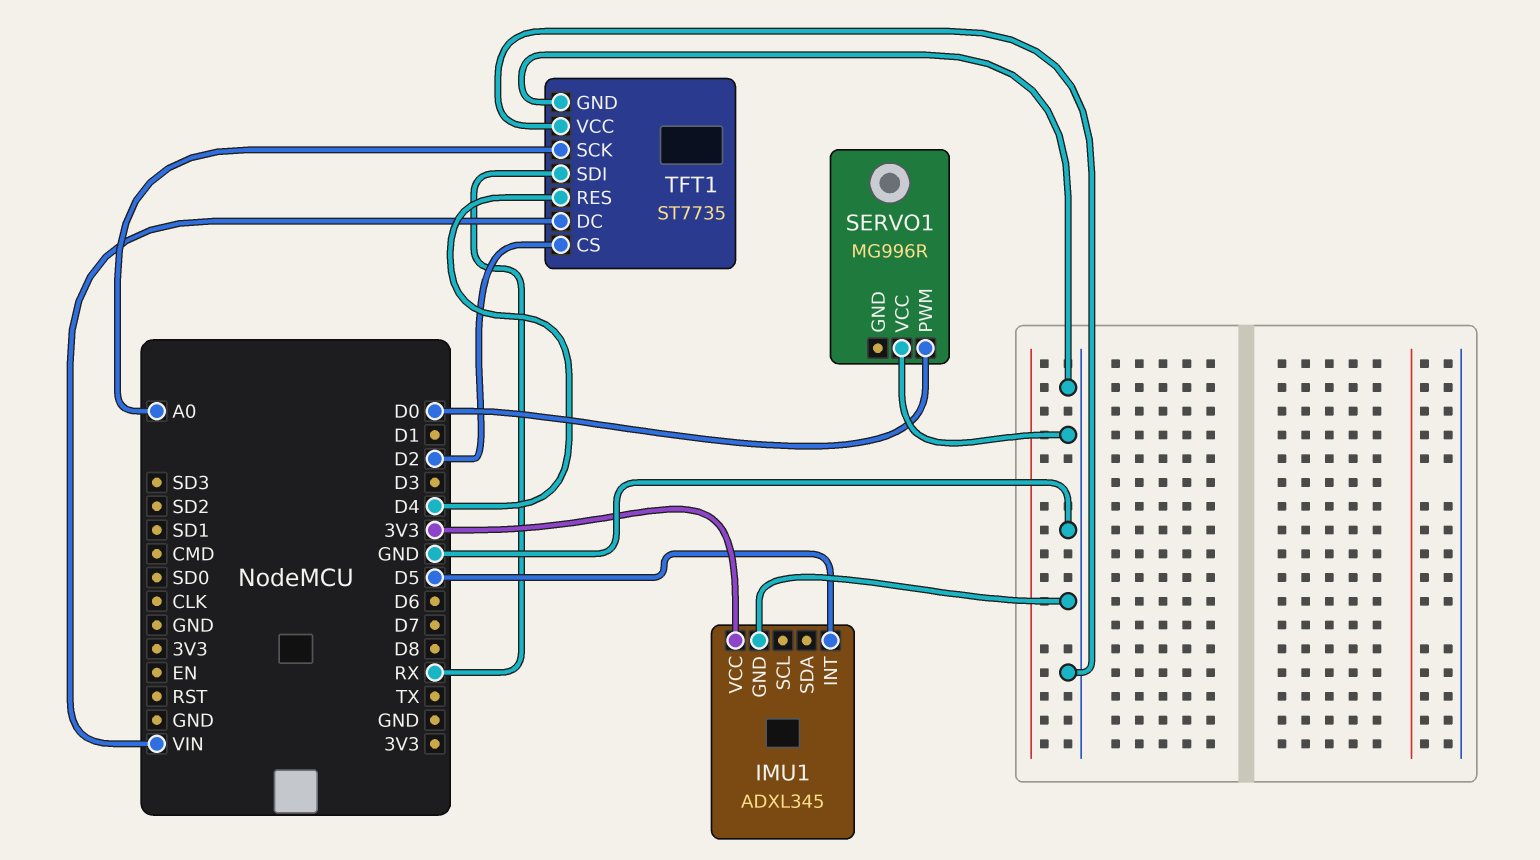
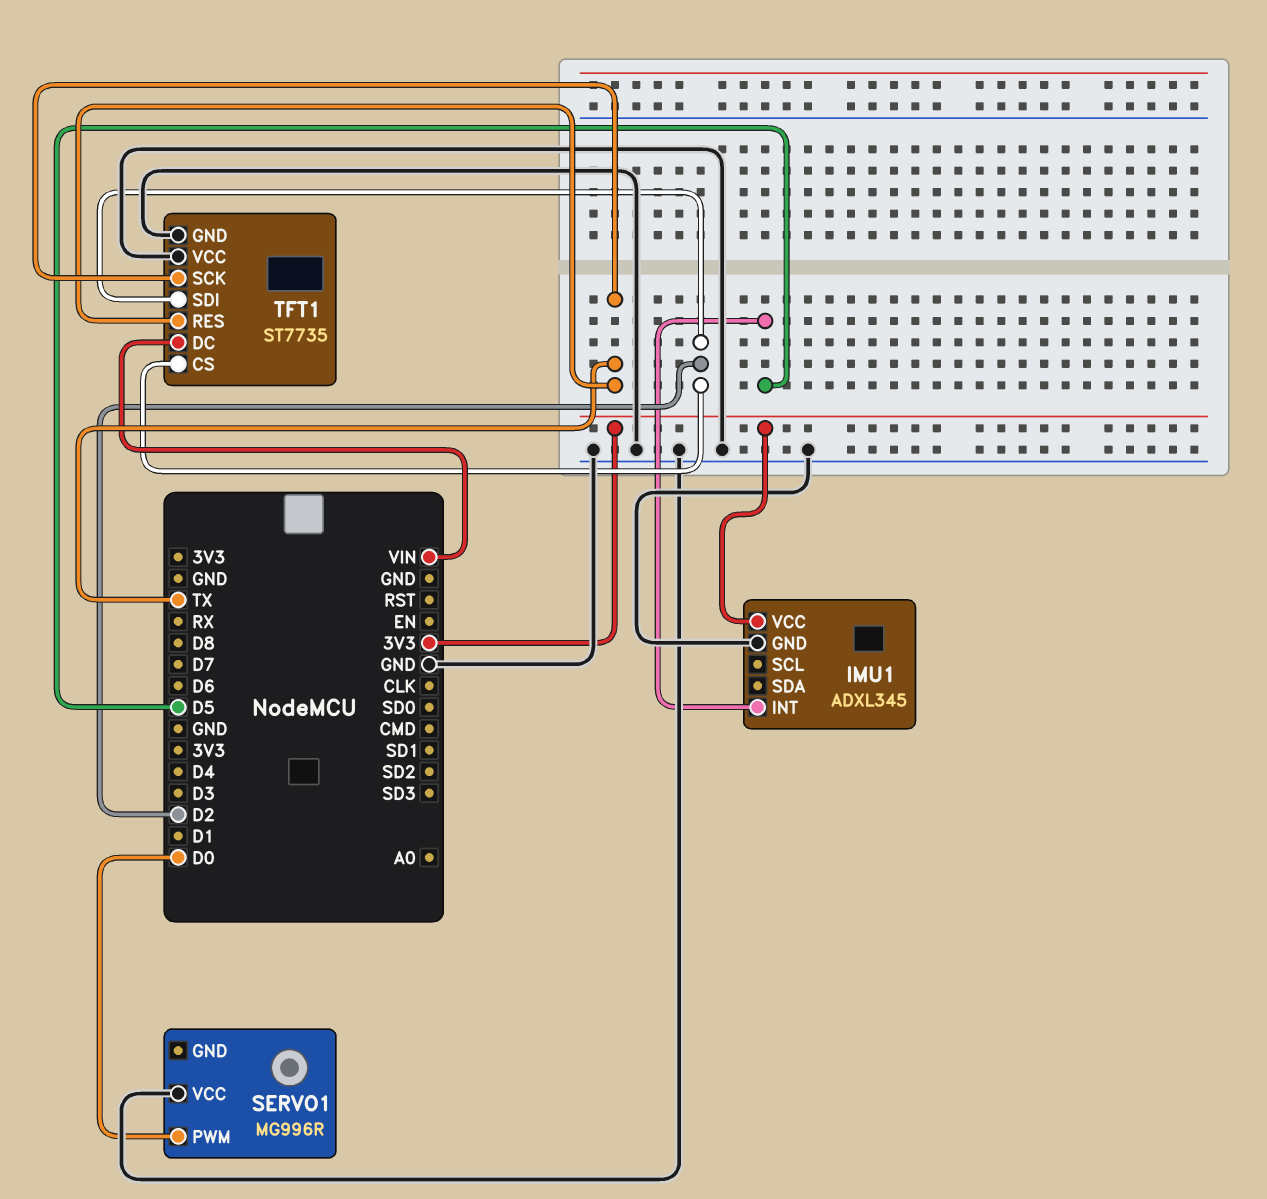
TFT1 pin RES: D4 -> TX
TFT1 pin SCK: A0 -> TX
TFT1 pin SDI: RX -> D2

